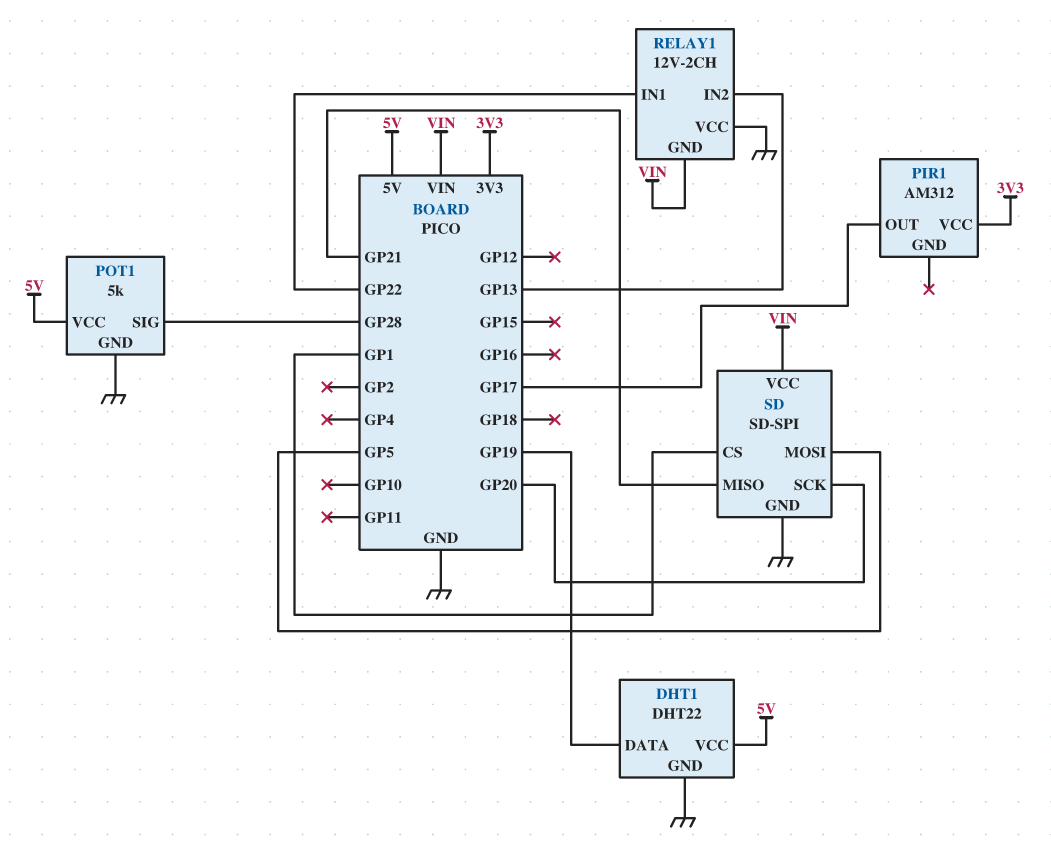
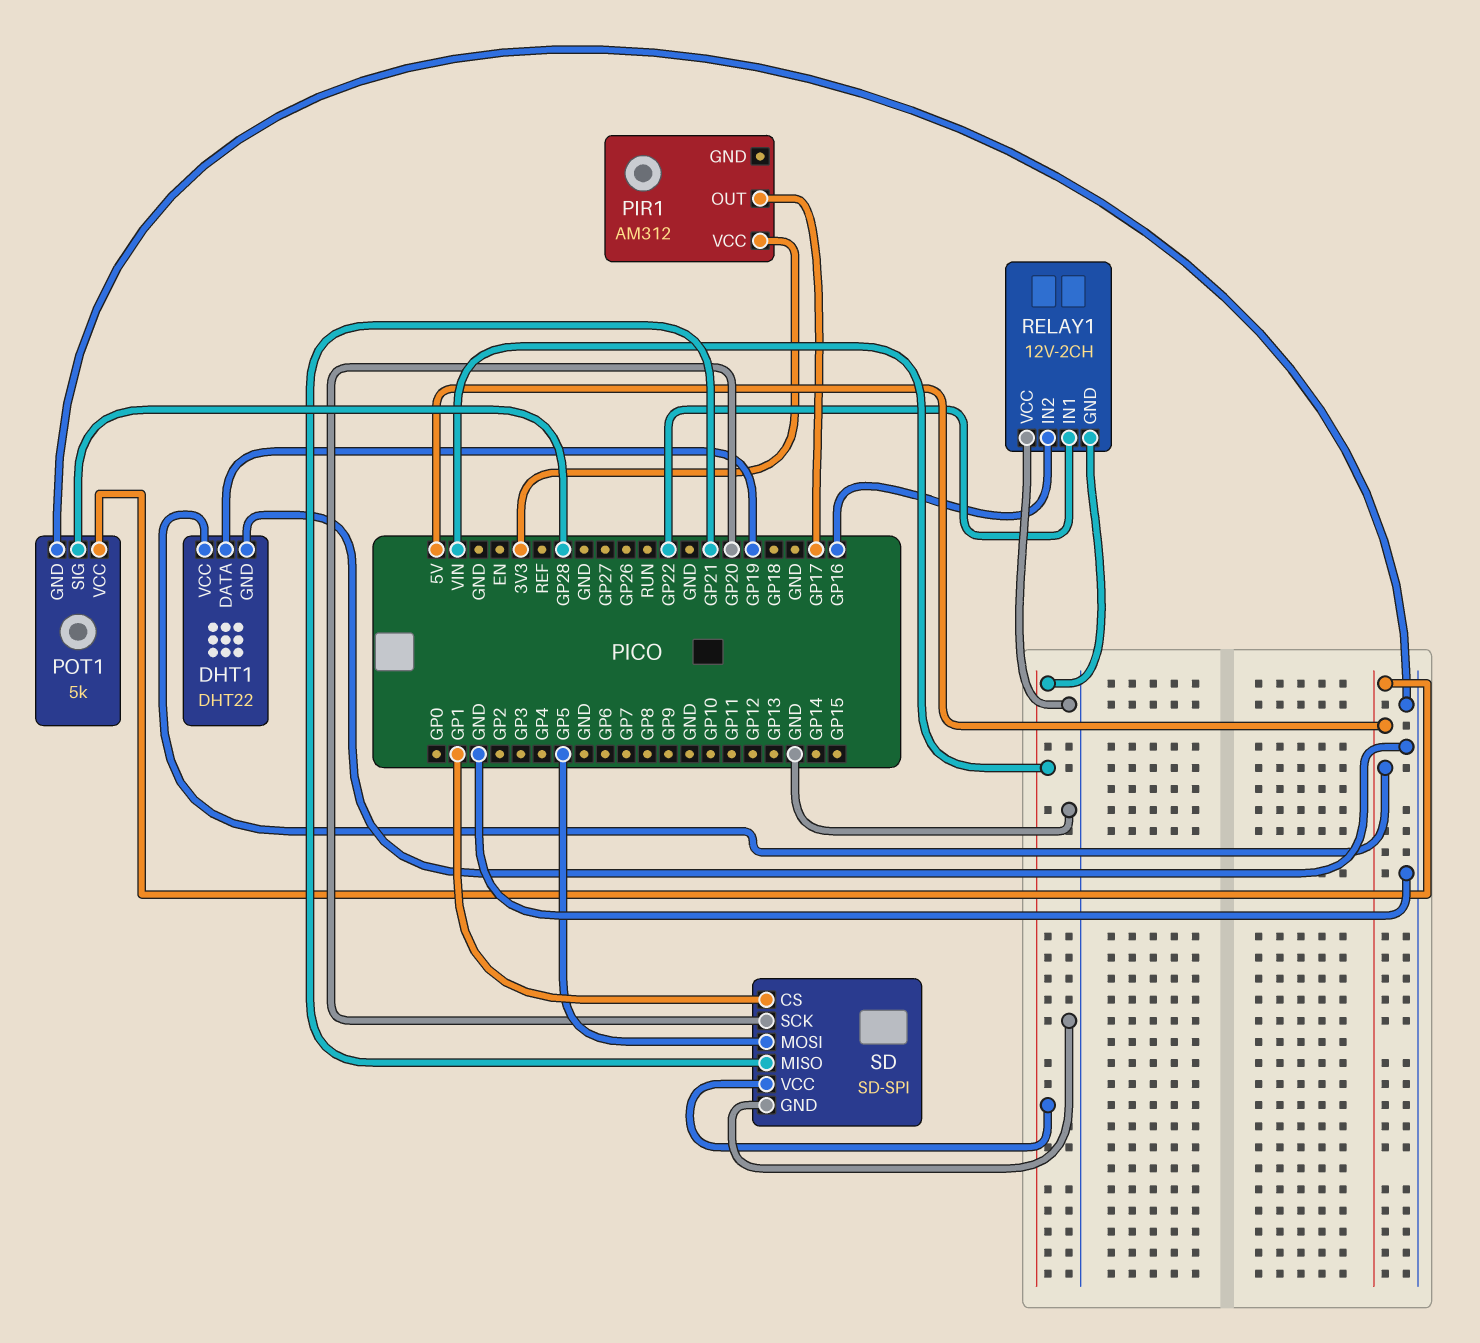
RELAY1 pin IN2: GP13 -> GP16

